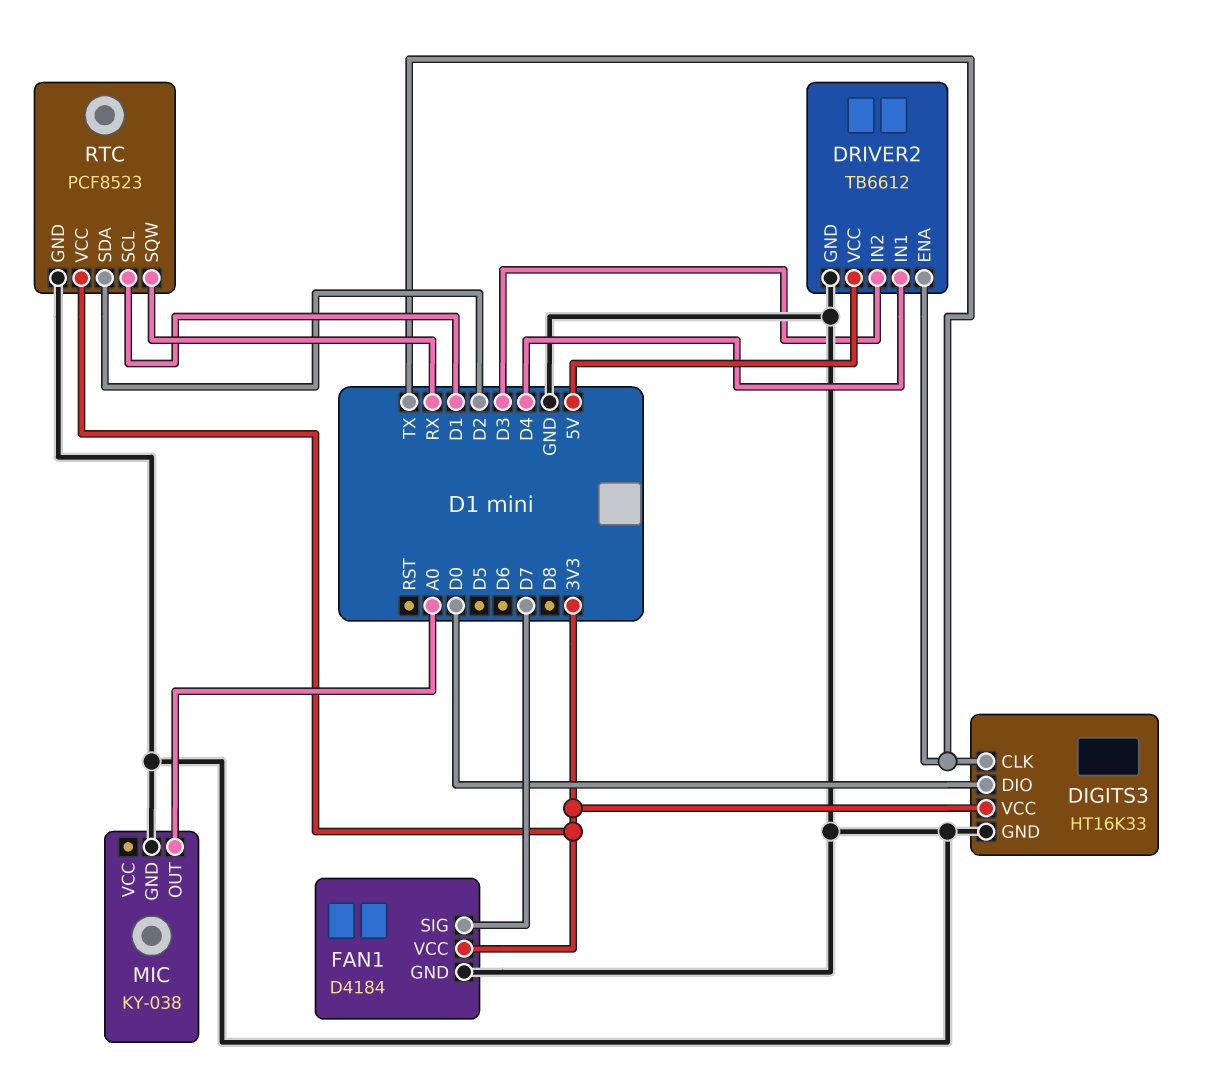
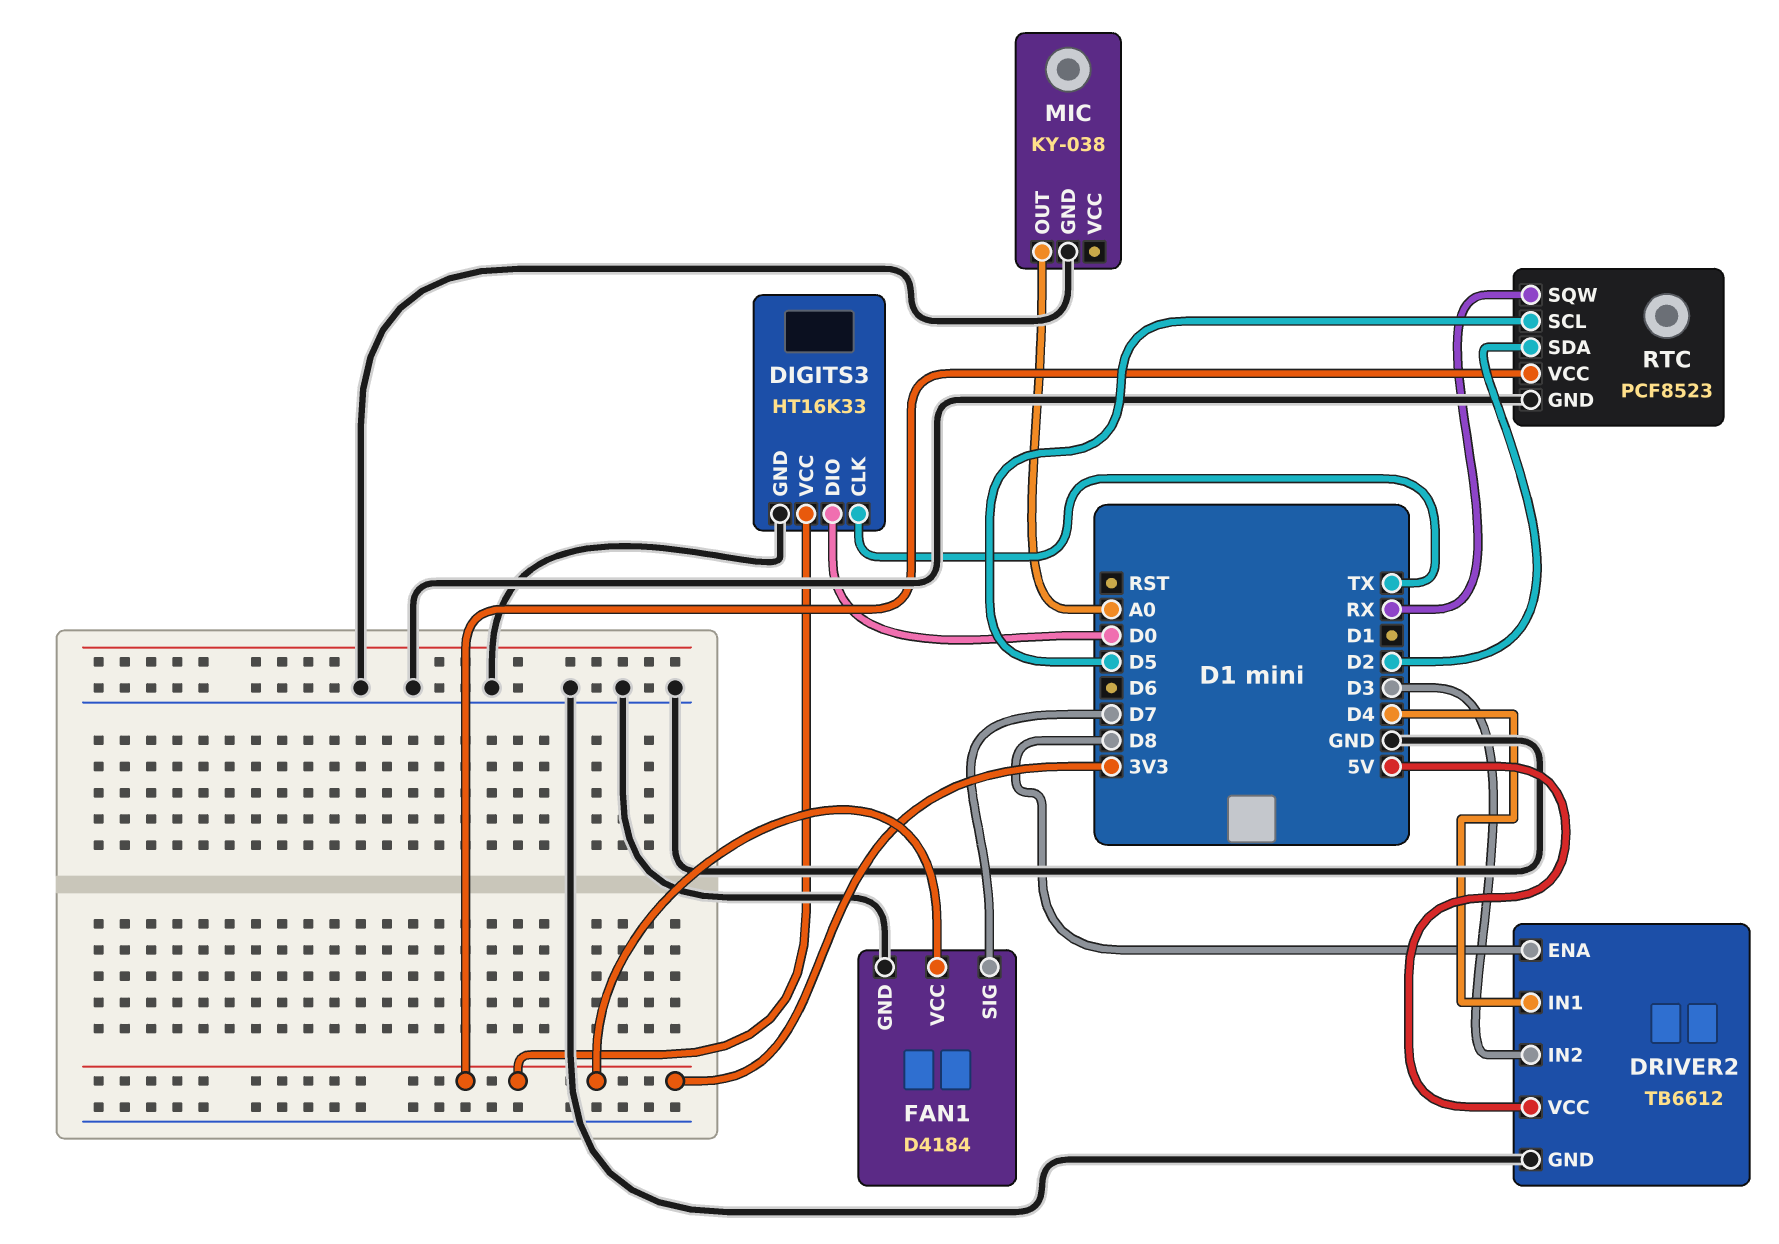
DRIVER2 pin ENA: TX -> D8
RTC pin SCL: D1 -> D5

